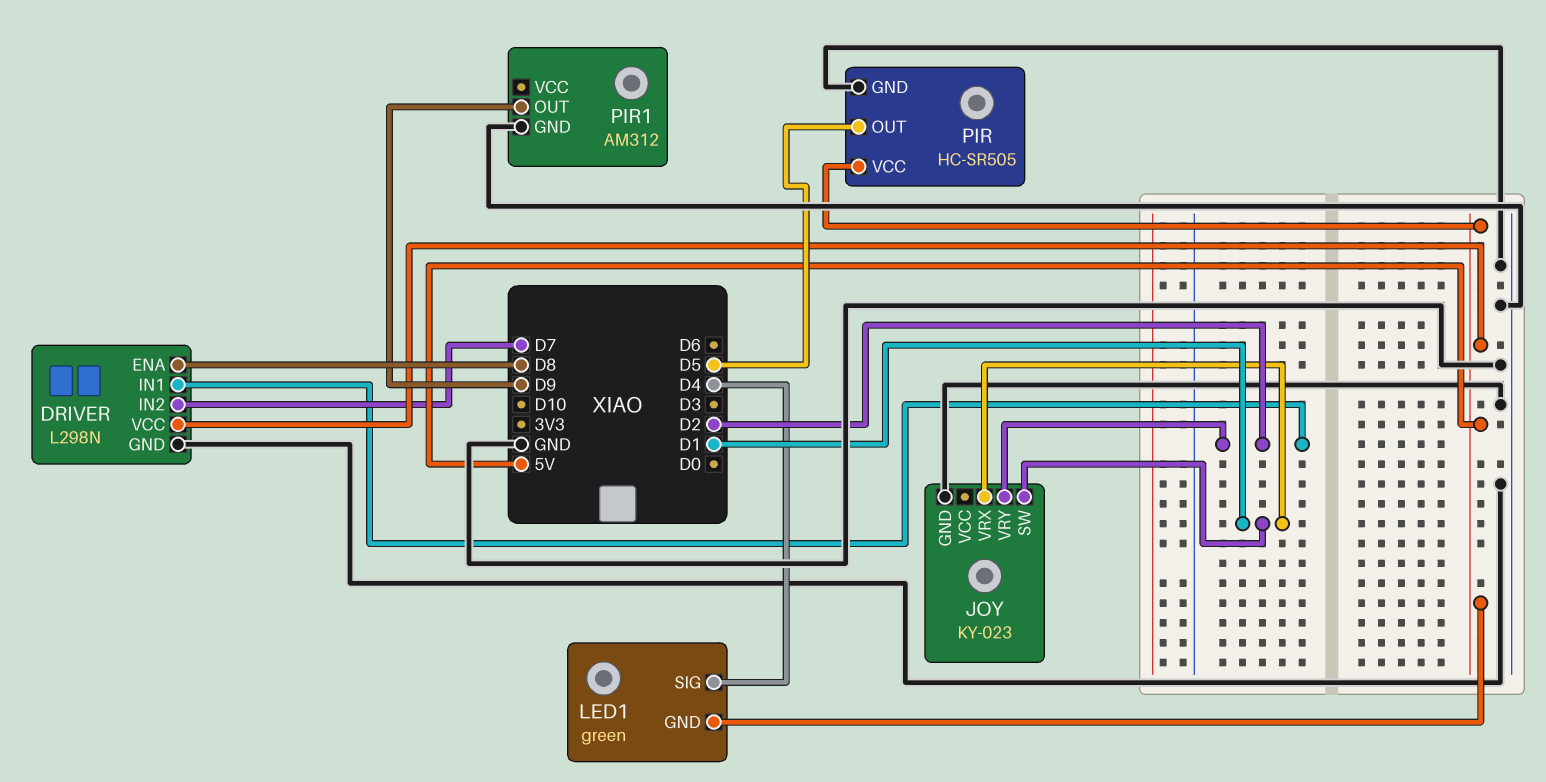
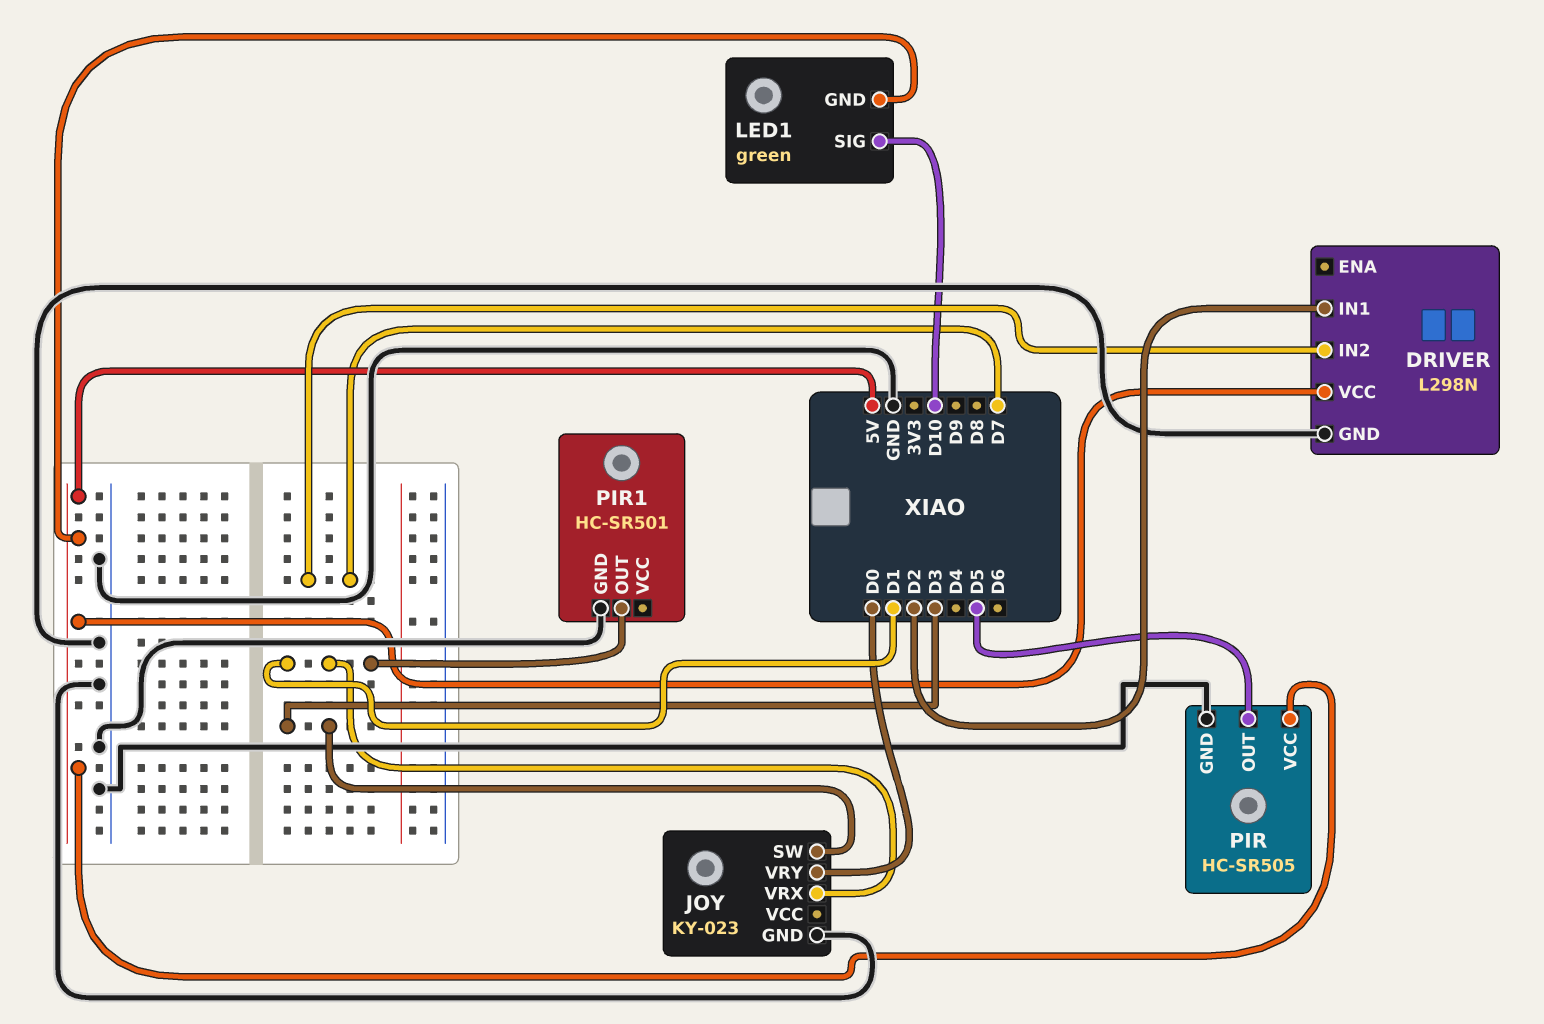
DRIVER pin ENA: D8 -> none
JOY pin SW: D1 -> D3
JOY pin VRY: D2 -> D0
LED1 pin SIG: D4 -> D10
PIR1: AM312 -> HC-SR501
PIR1 pin OUT: D9 -> D1

